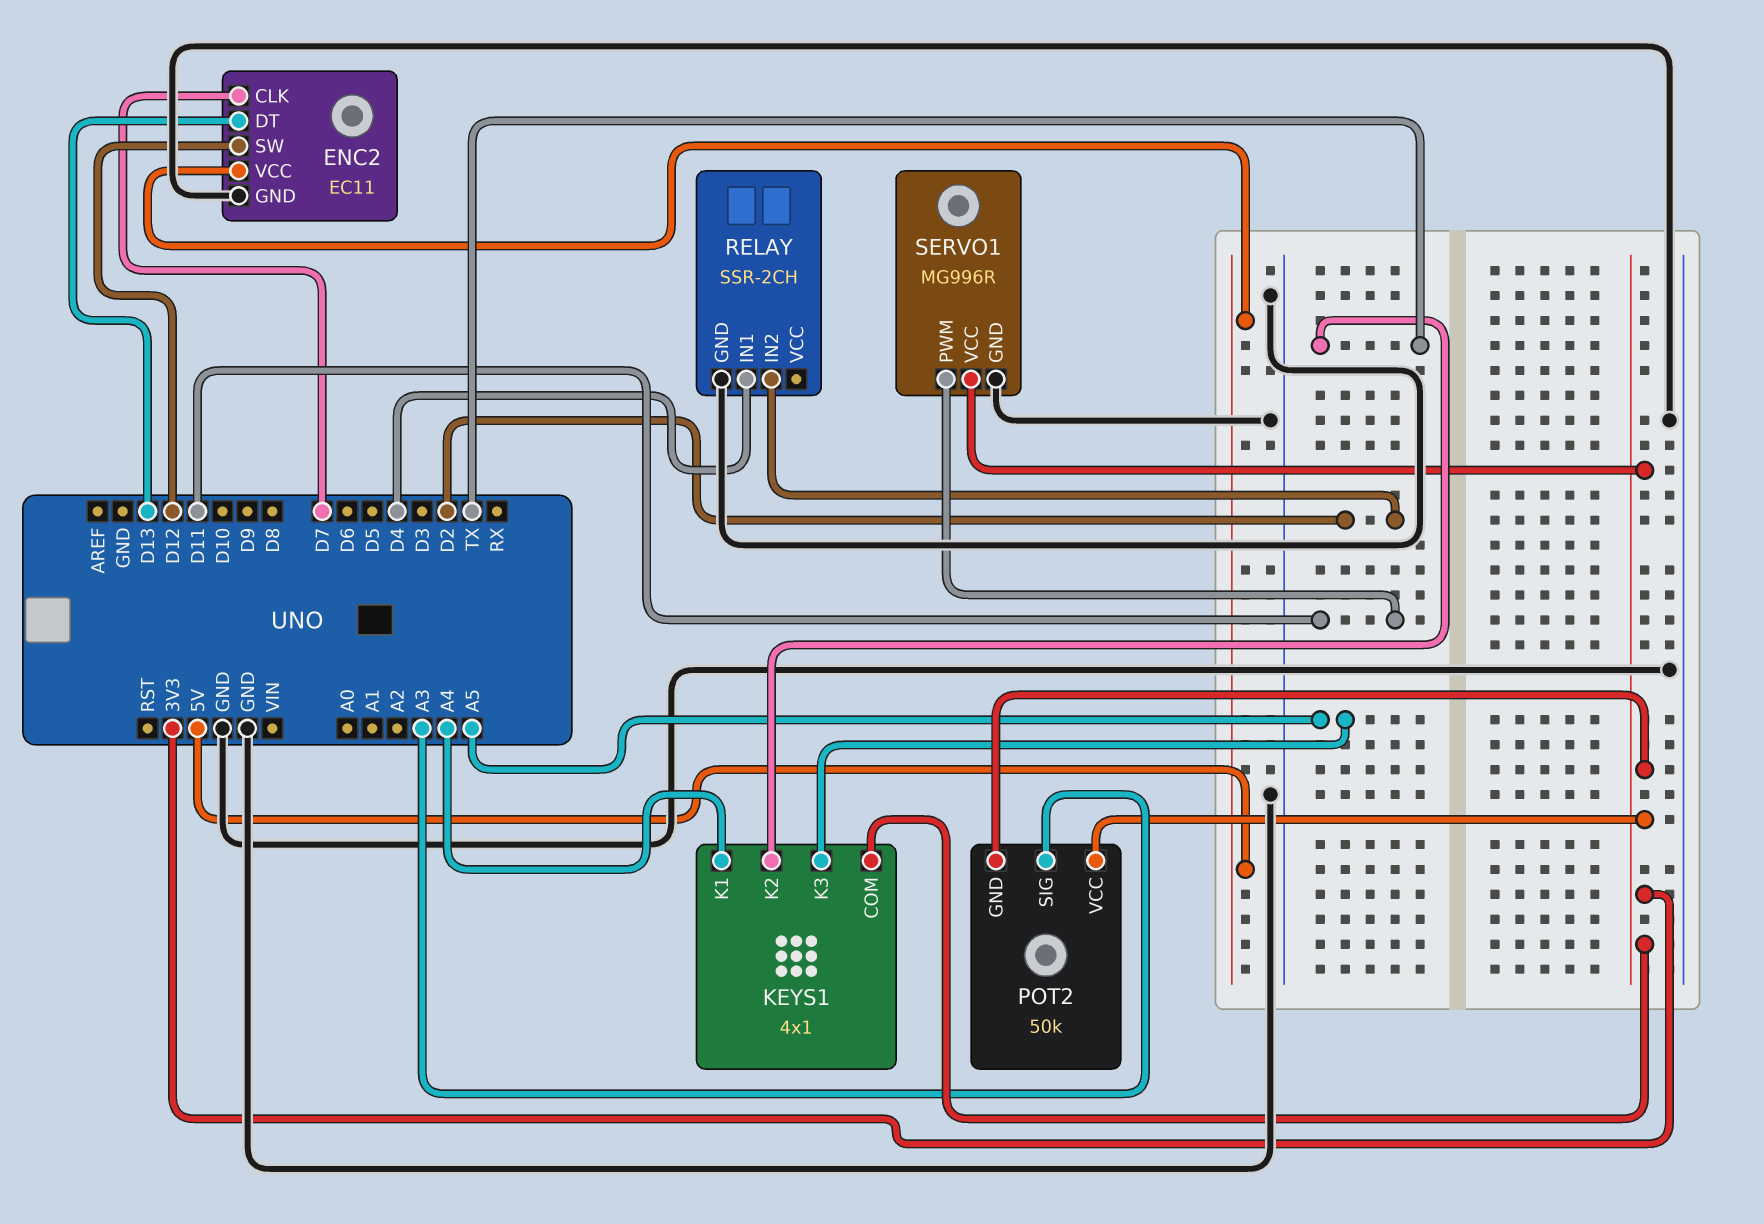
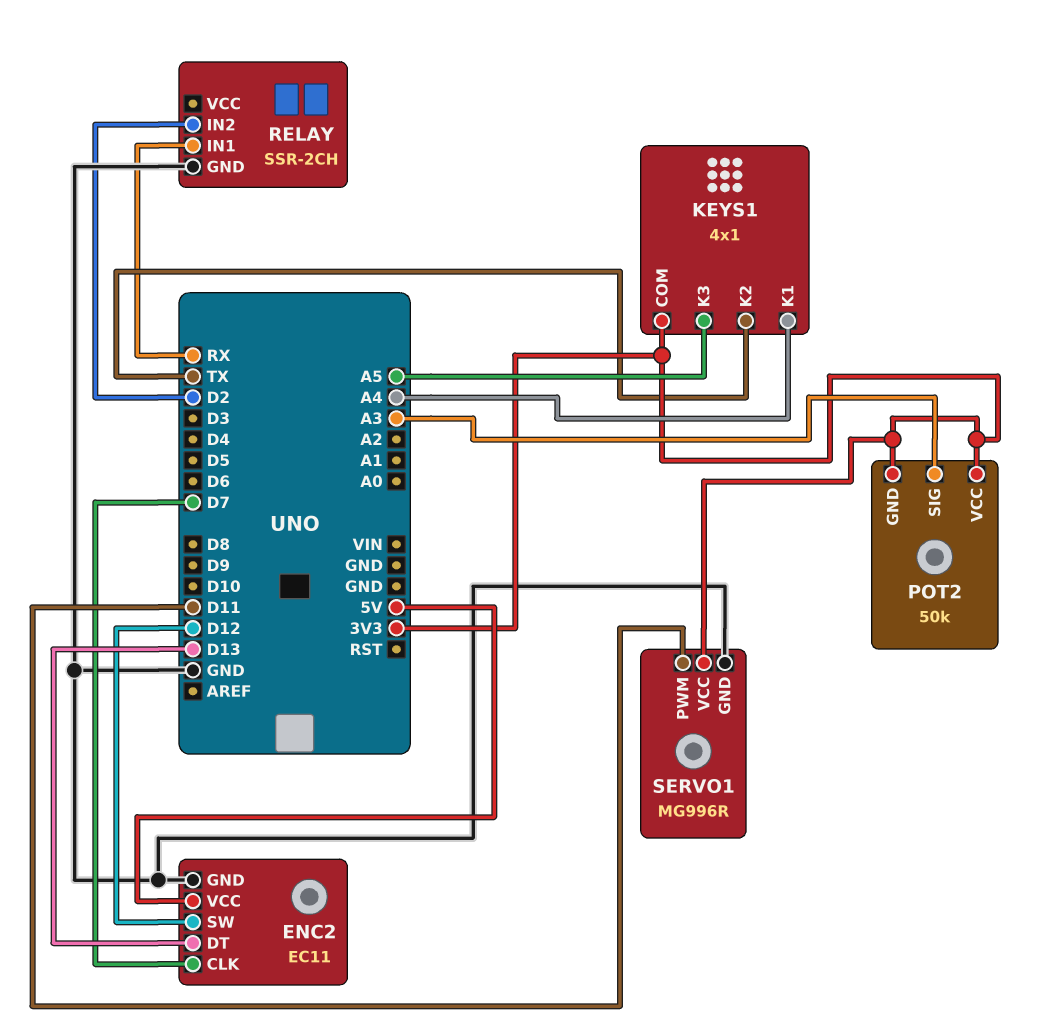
RELAY pin IN1: D4 -> RX

